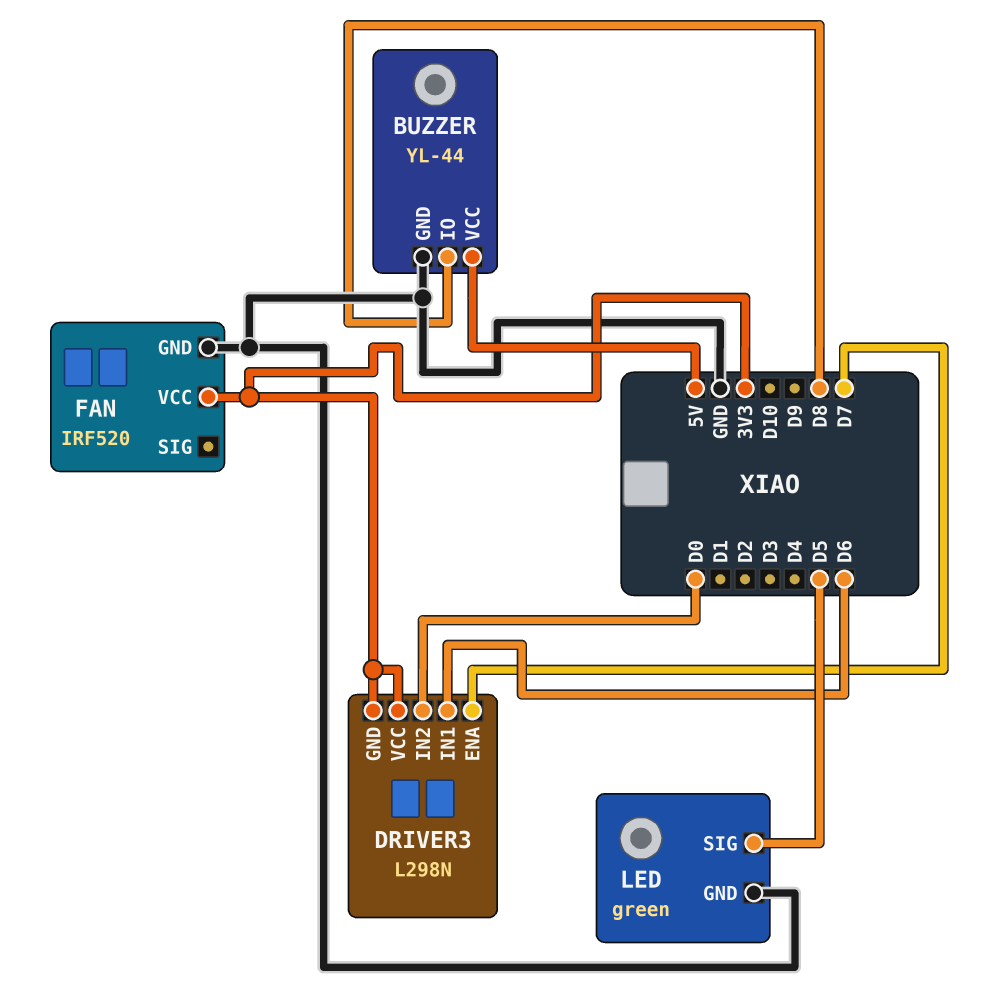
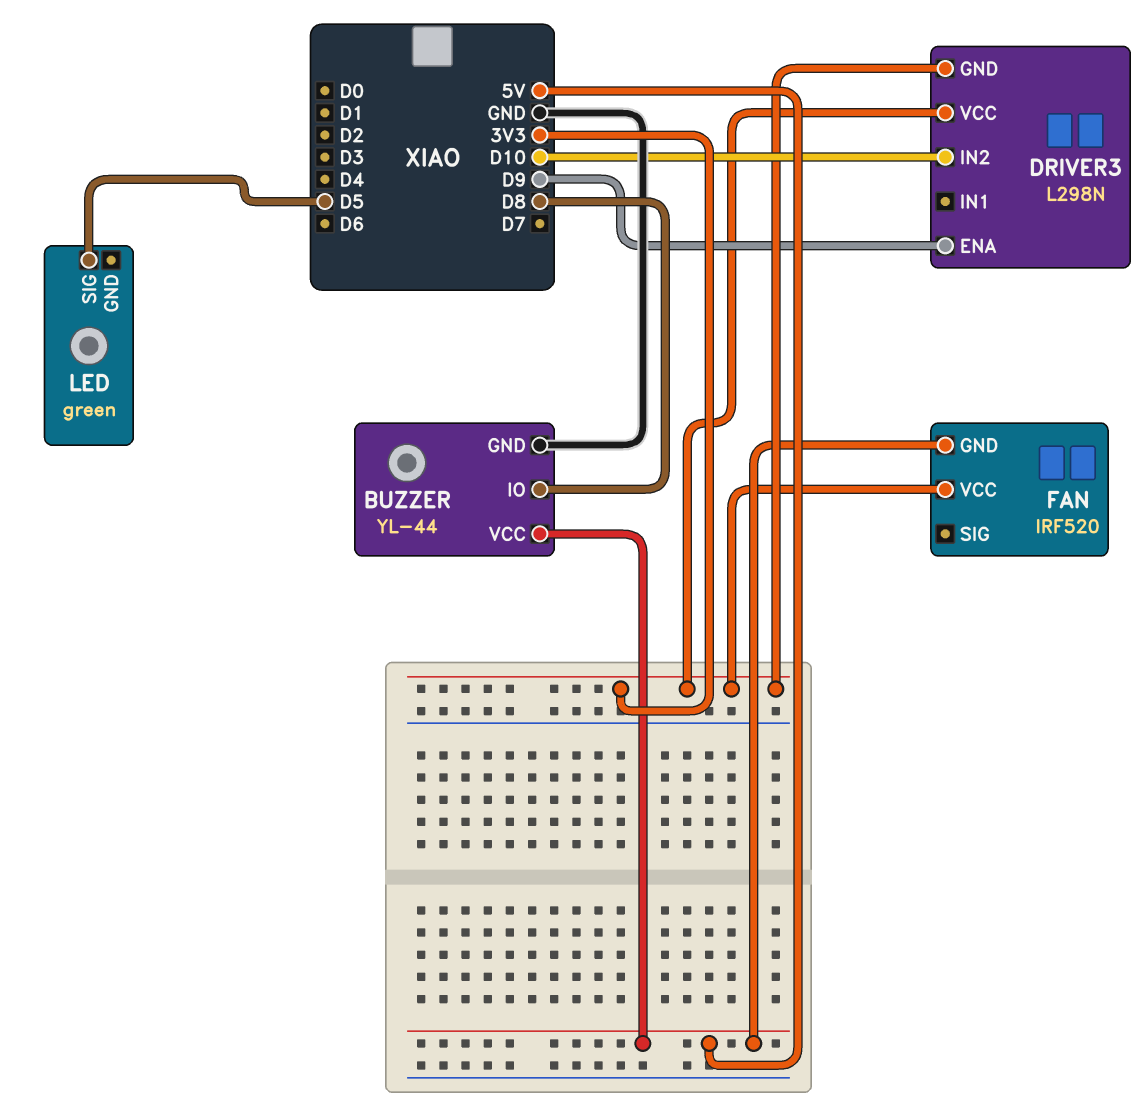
DRIVER3 pin ENA: D7 -> D9
DRIVER3 pin IN1: D6 -> none
DRIVER3 pin IN2: D0 -> D10
FAN pin GND: GND -> 5V
LED pin GND: GND -> none

